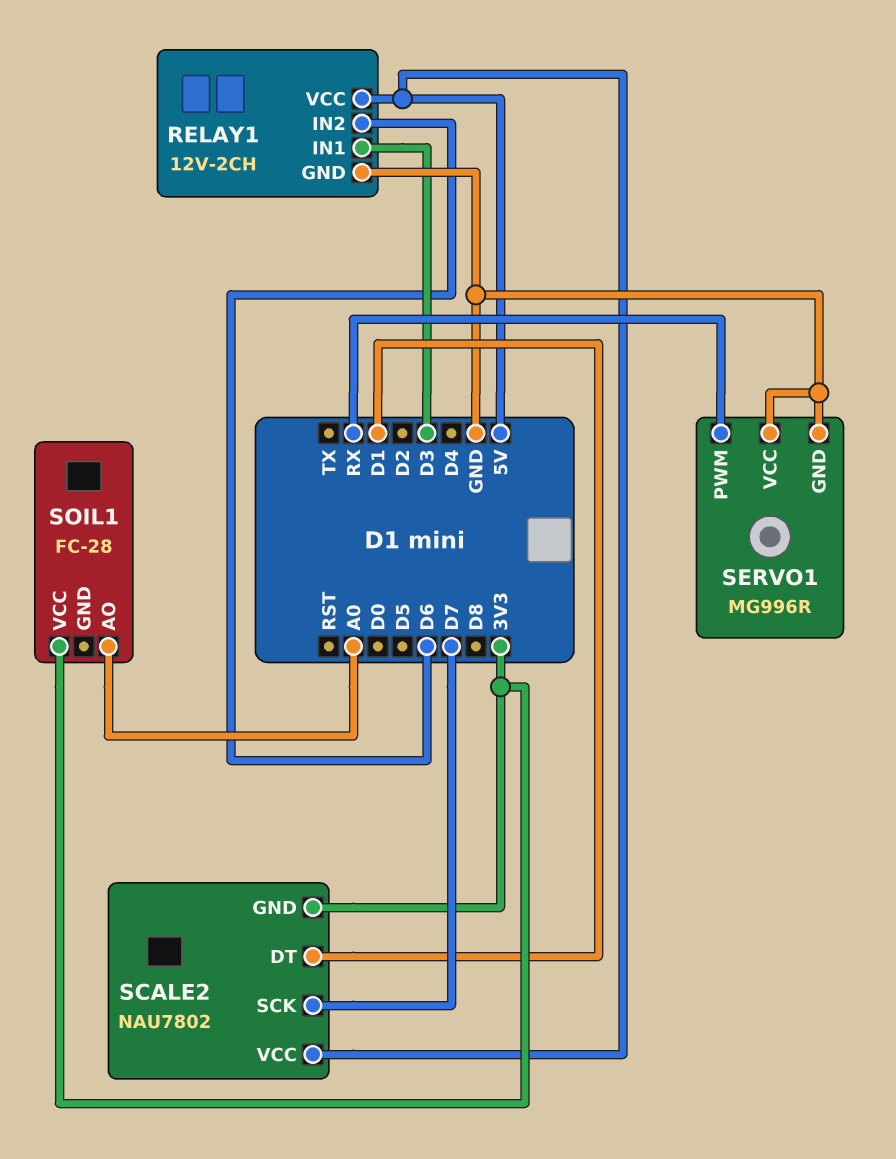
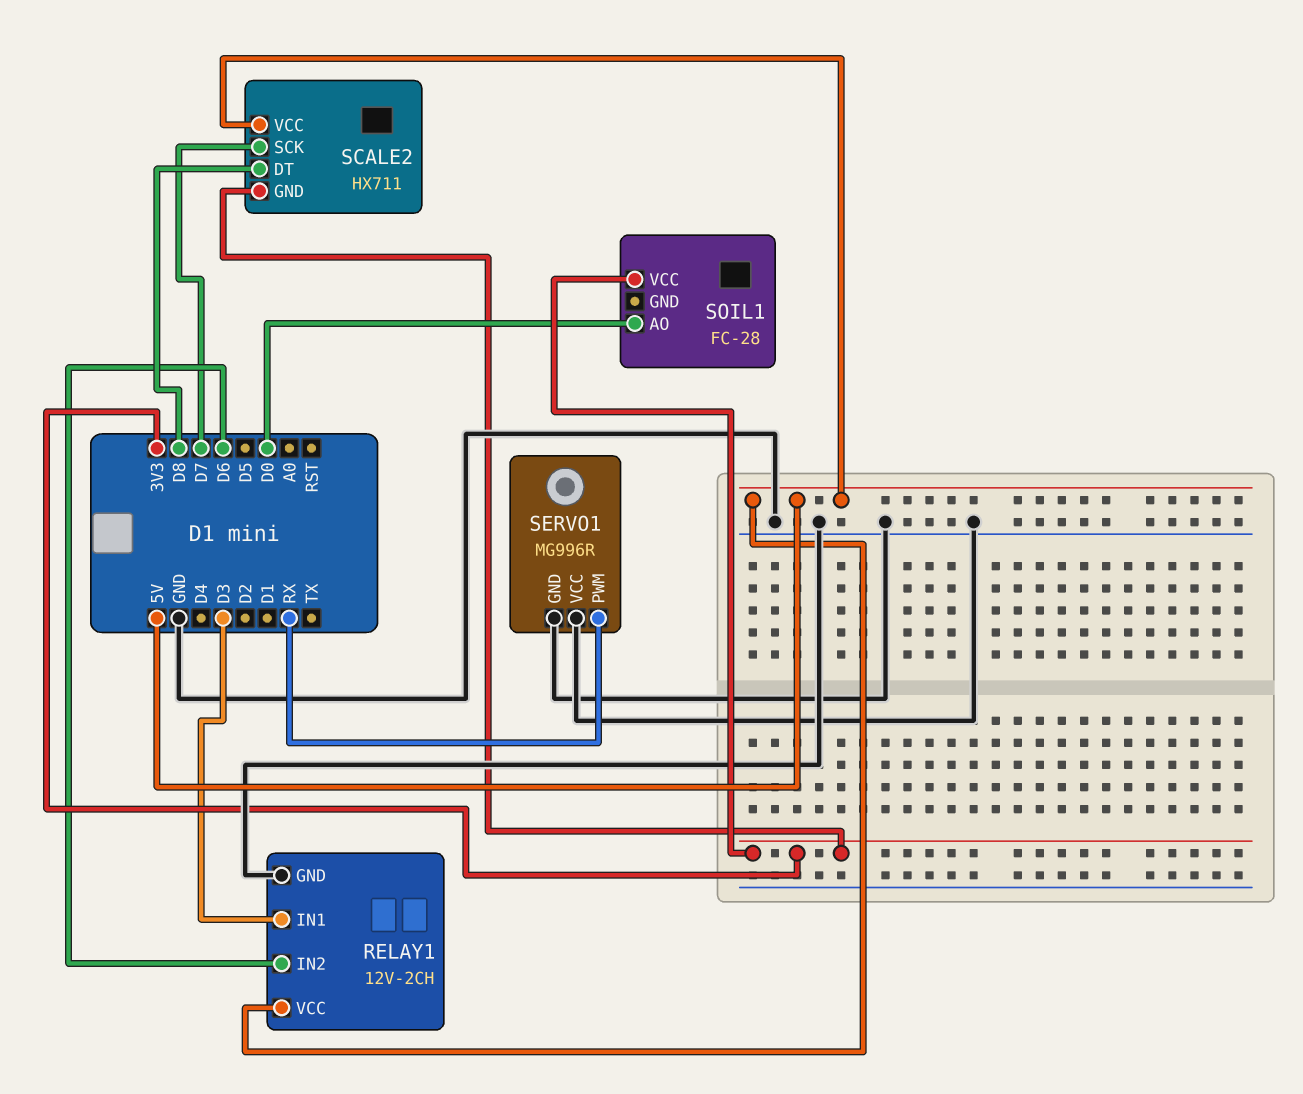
SCALE2: NAU7802 -> HX711
SCALE2 pin DT: D1 -> D8
SOIL1 pin AO: A0 -> D0

